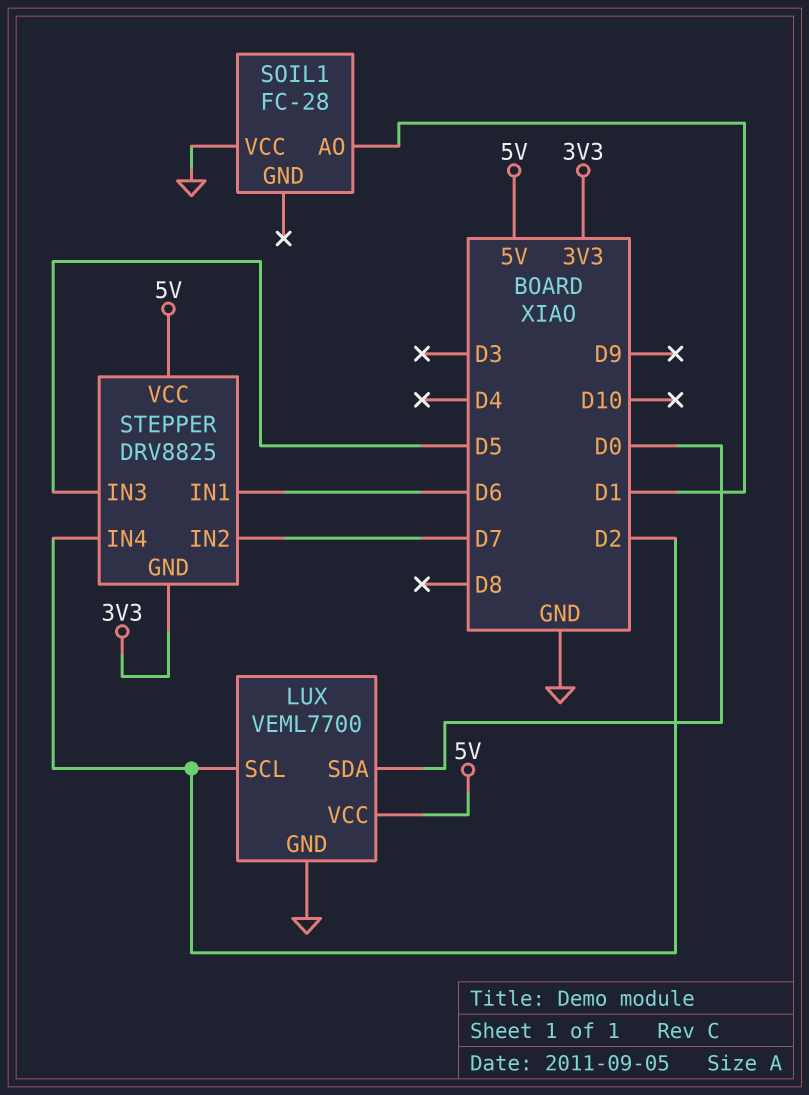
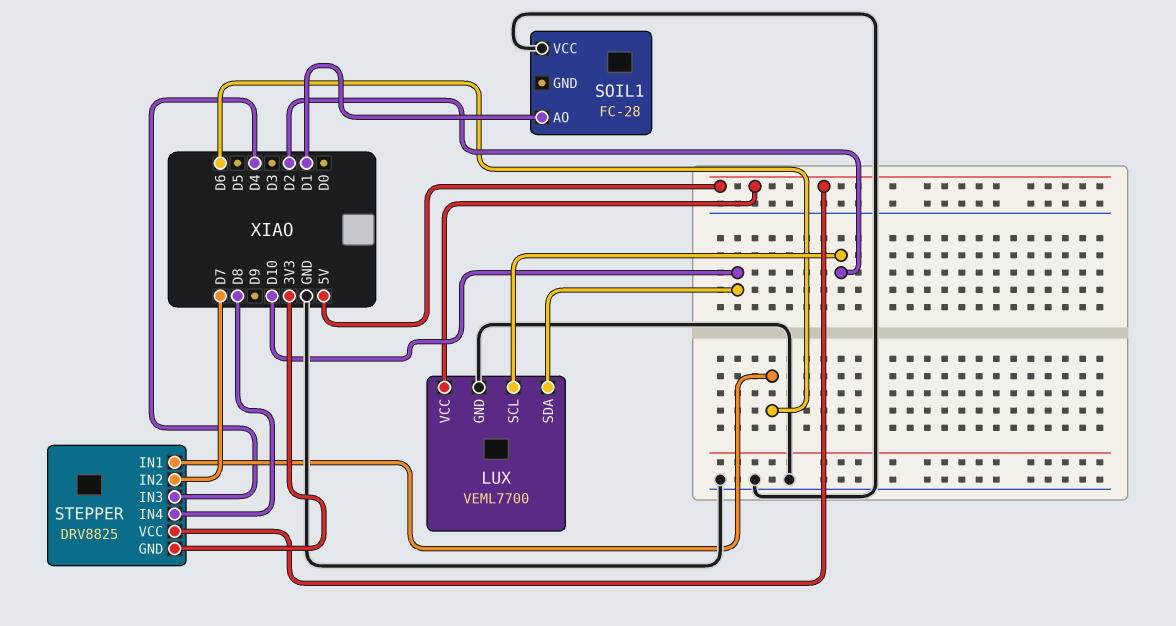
LUX pin SDA: D0 -> D10
STEPPER pin IN3: D5 -> D4
STEPPER pin IN4: D2 -> D8

